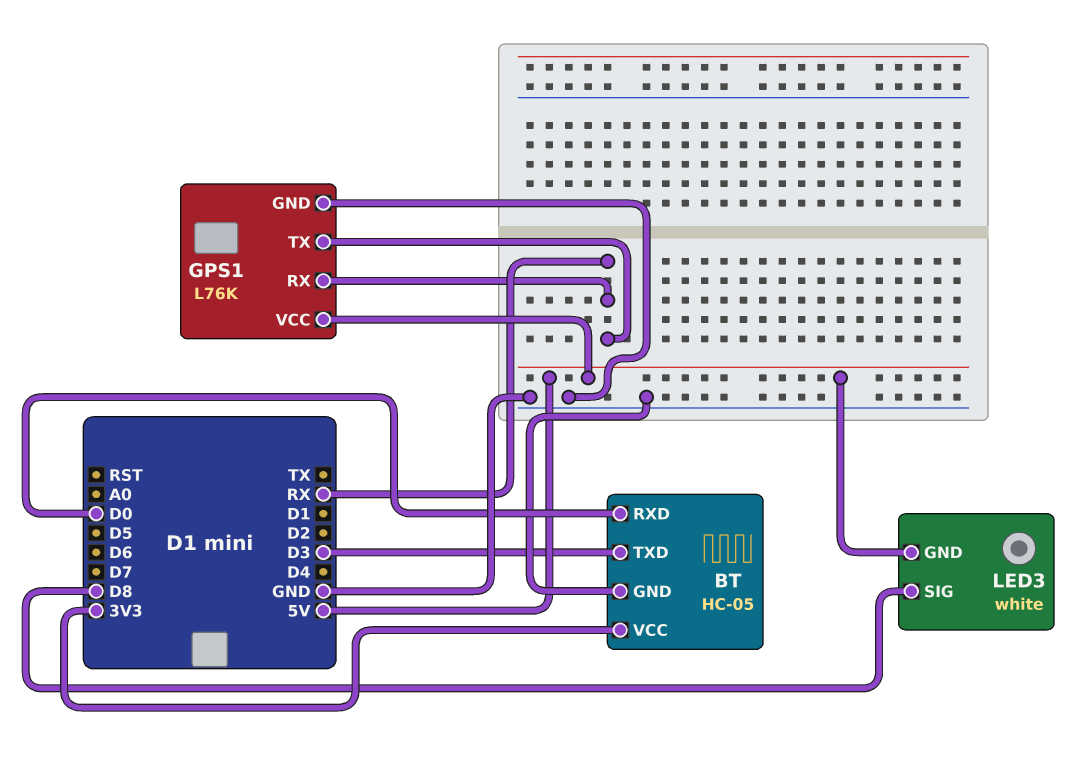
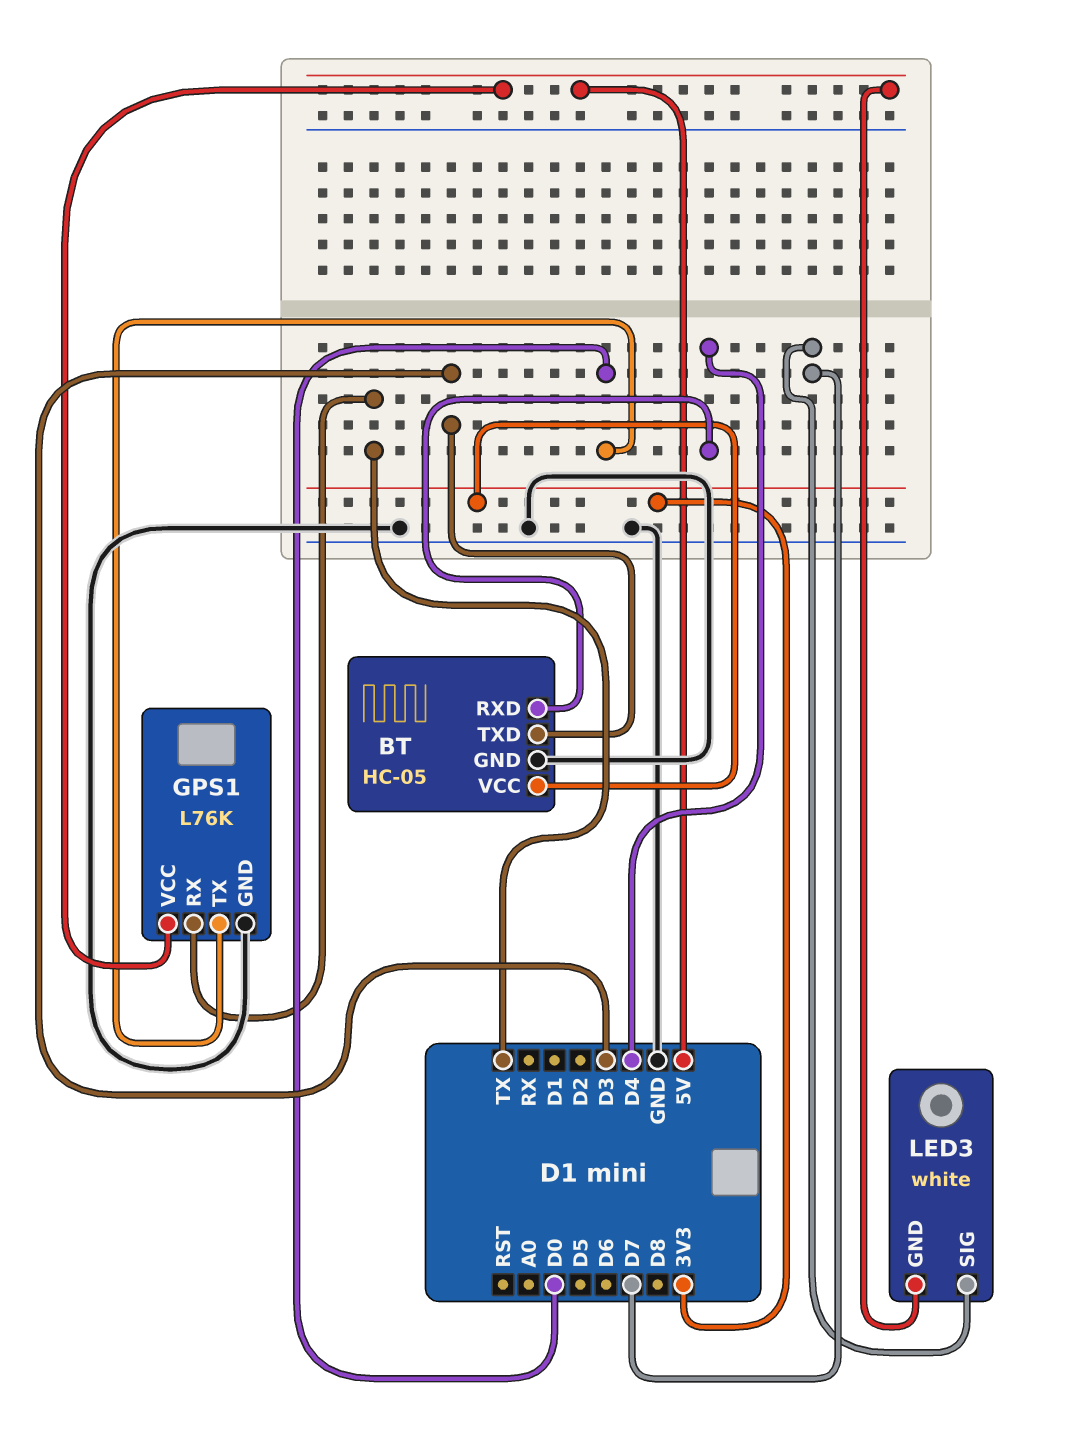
BT pin RXD: D0 -> D4
GPS1 pin RX: RX -> TX
GPS1 pin TX: RX -> D0
LED3 pin SIG: D8 -> D7

